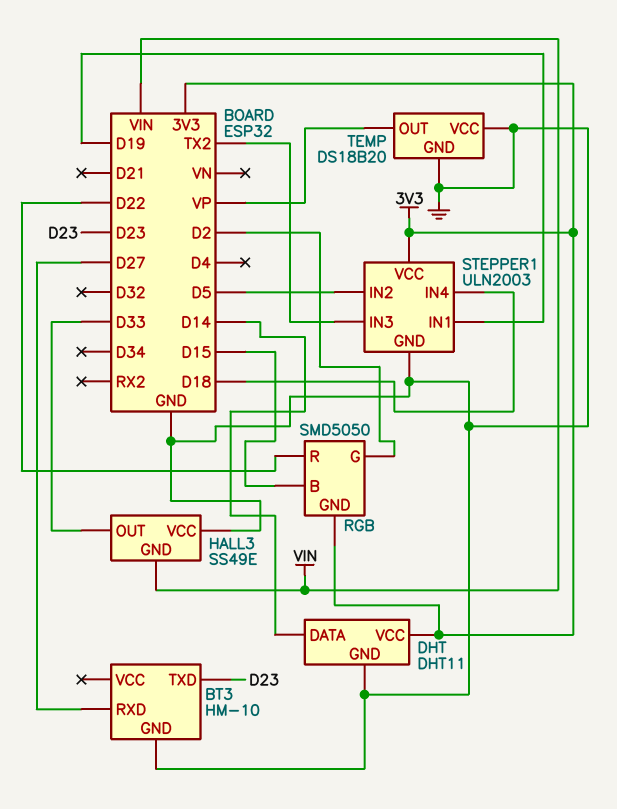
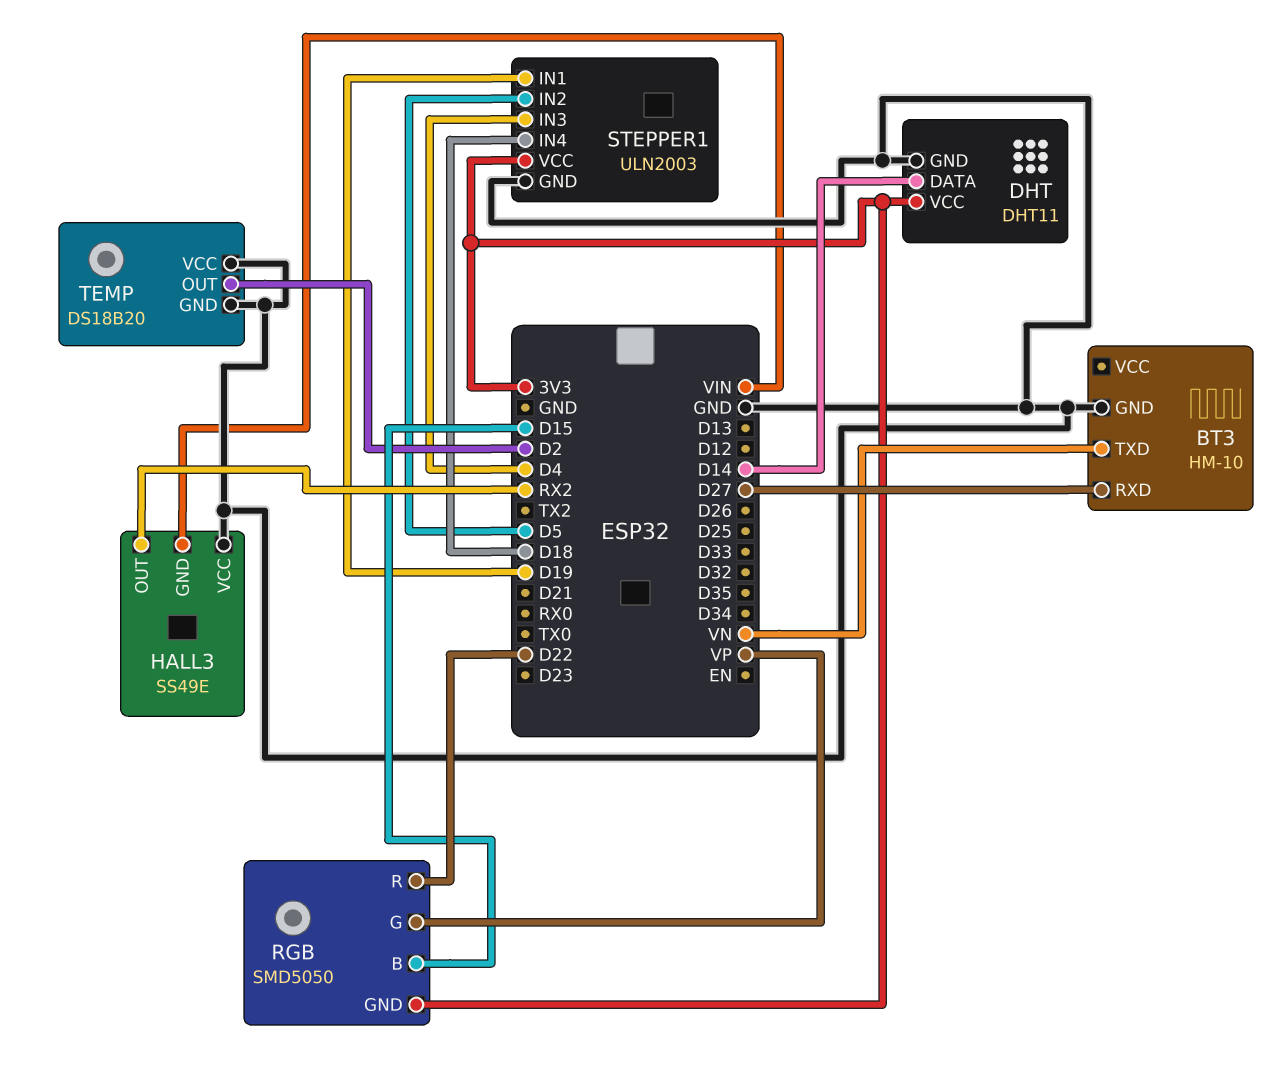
BT3 pin TXD: D23 -> VN
HALL3 pin OUT: D33 -> RX2
RGB pin G: D2 -> VP
STEPPER1 pin IN3: TX2 -> D4
TEMP pin OUT: VP -> D2

